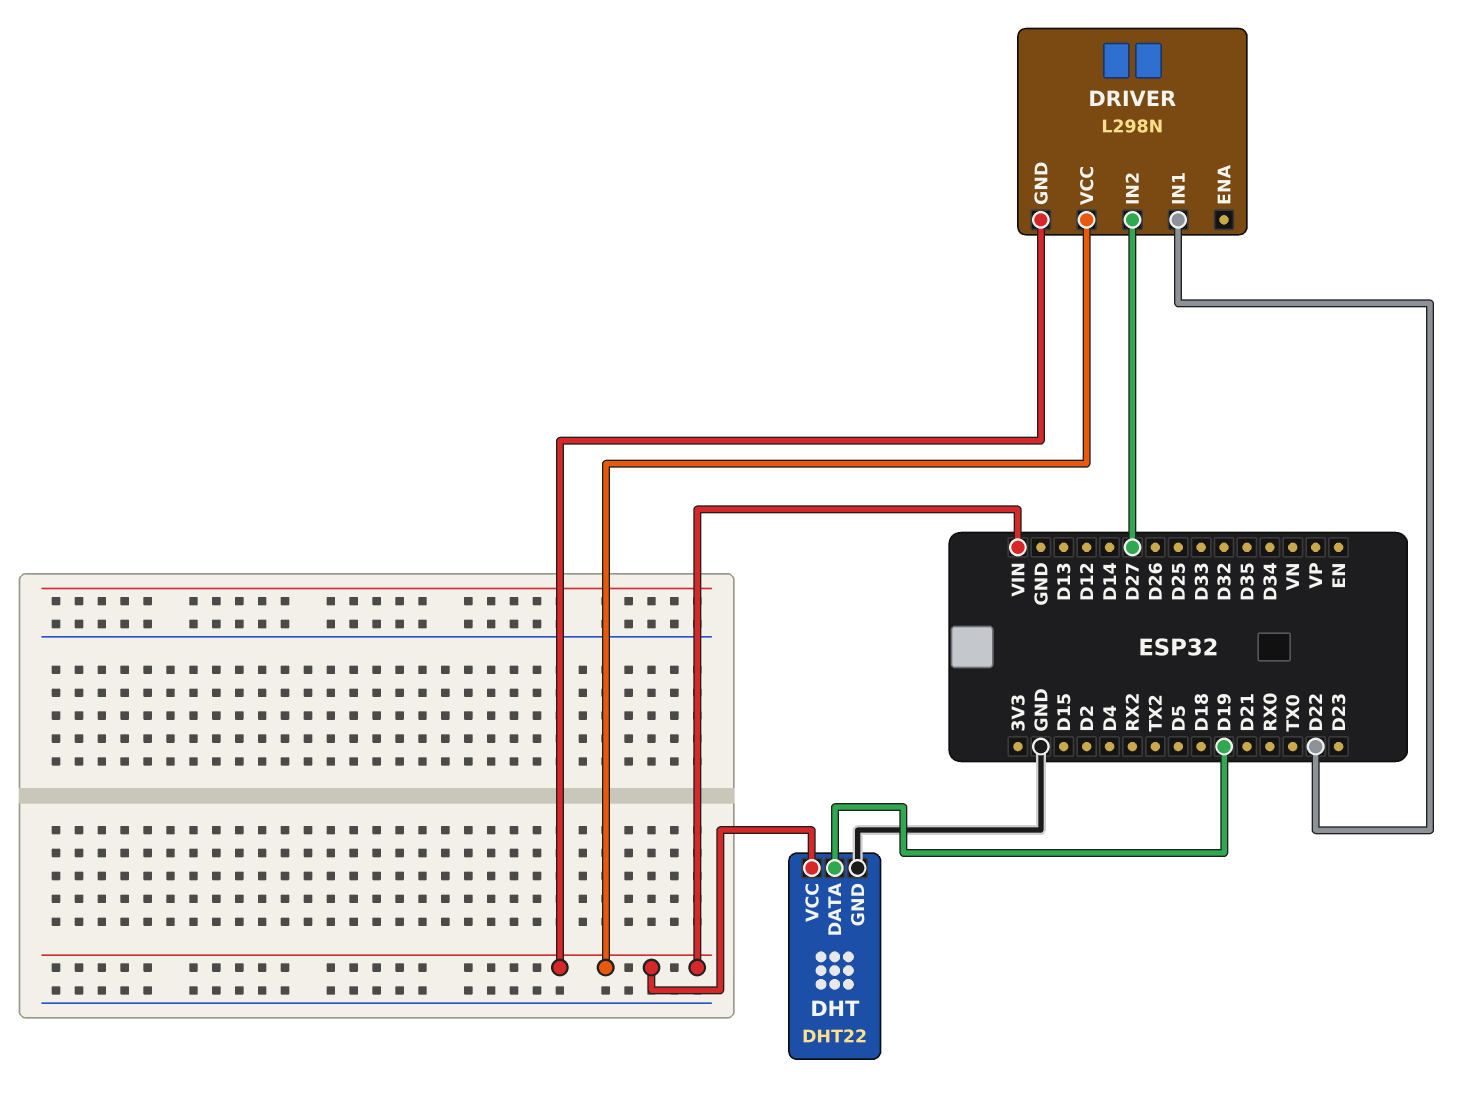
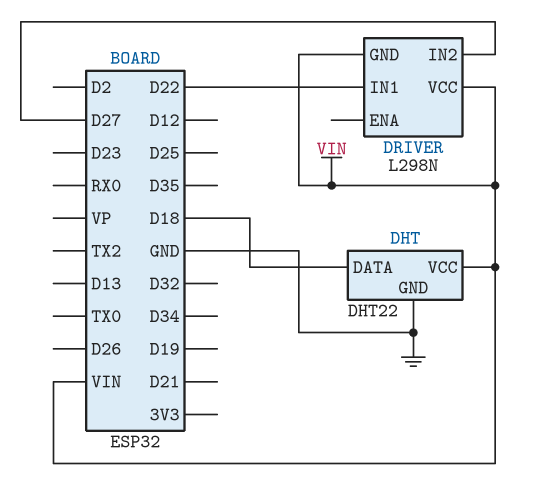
DHT pin DATA: D19 -> D18

